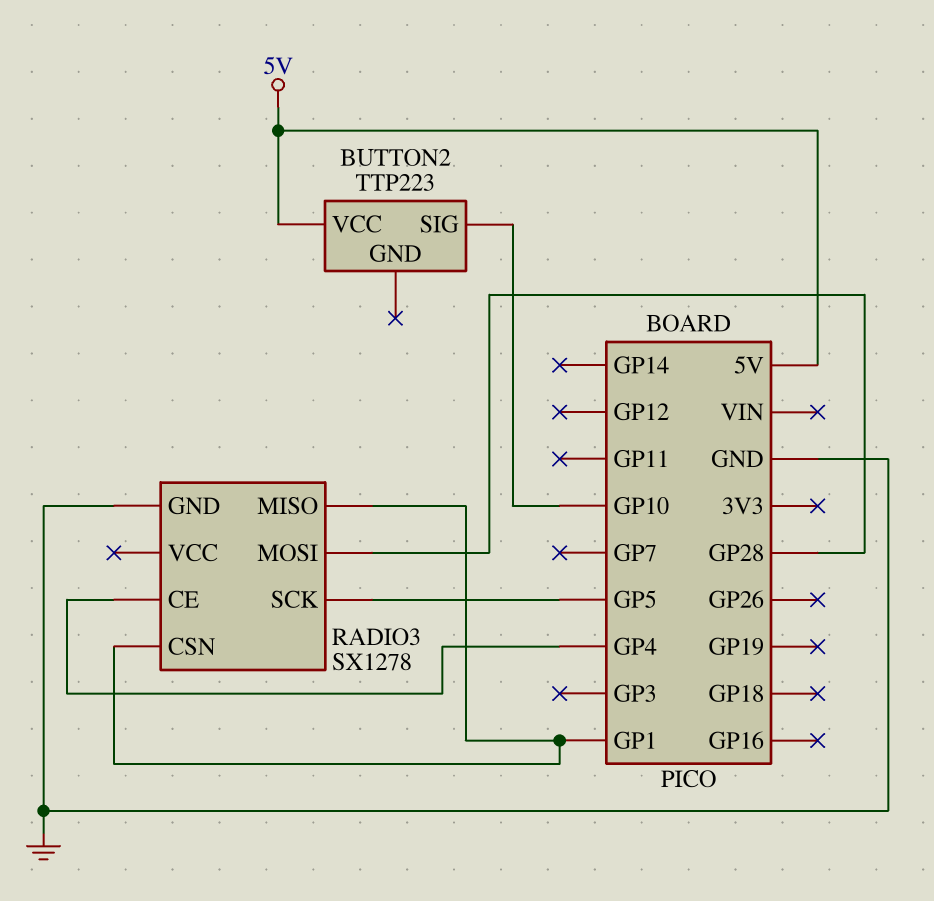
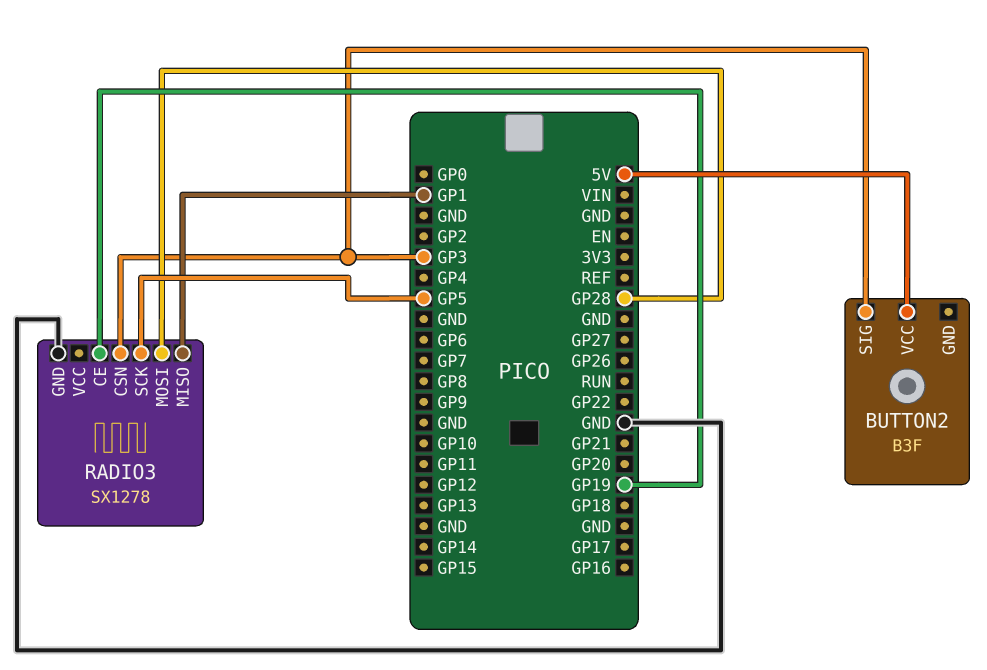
BUTTON2: TTP223 -> B3F
BUTTON2 pin SIG: GP10 -> GP3
RADIO3 pin CE: GP4 -> GP19
RADIO3 pin CSN: GP1 -> GP3

